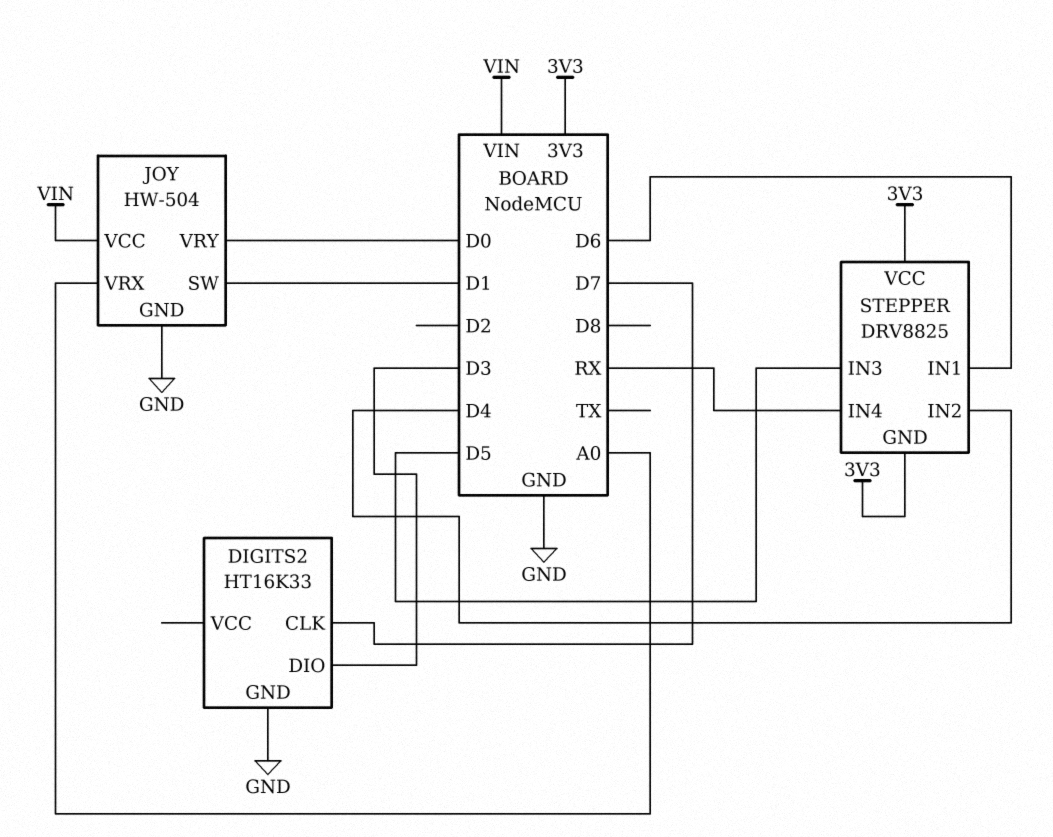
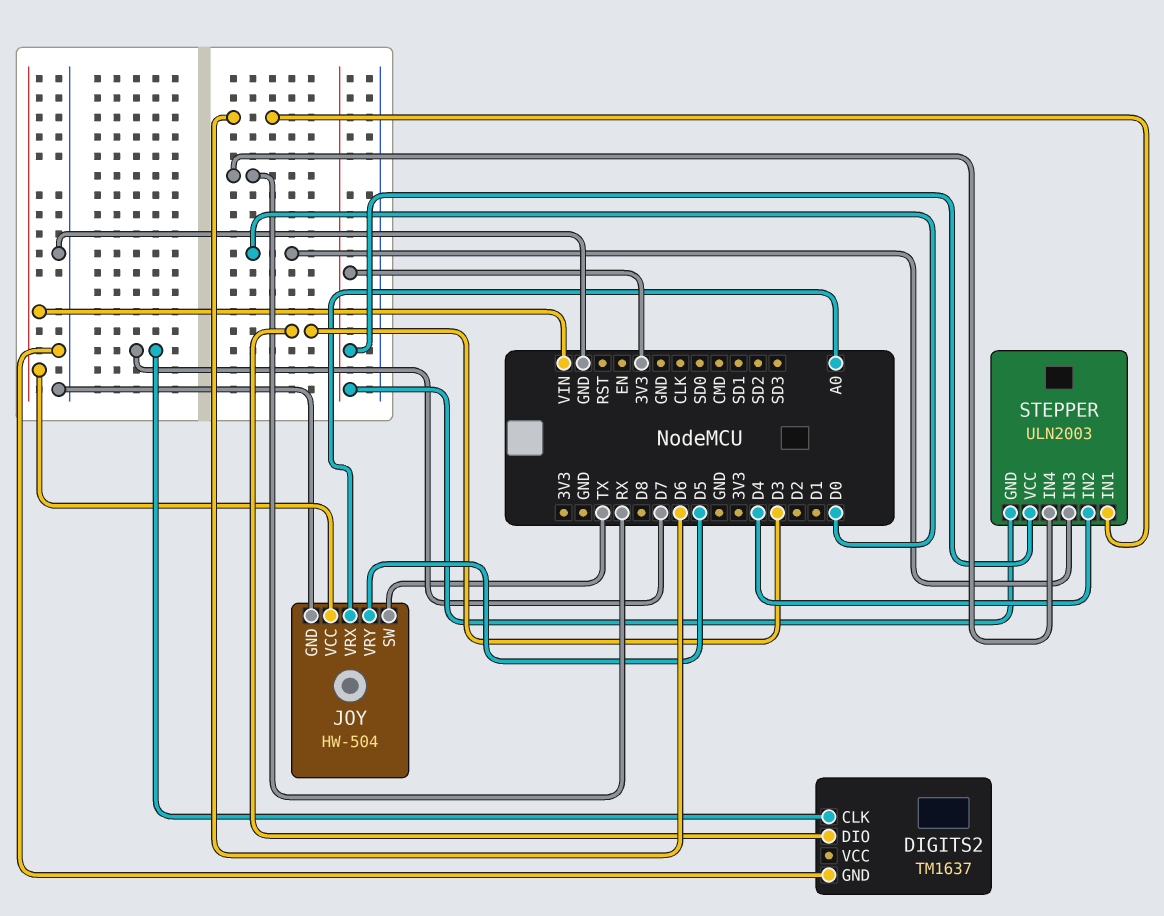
DIGITS2: HT16K33 -> TM1637
JOY pin SW: D1 -> TX
JOY pin VRY: D0 -> D5
STEPPER: DRV8825 -> ULN2003
STEPPER pin IN3: D5 -> D0

